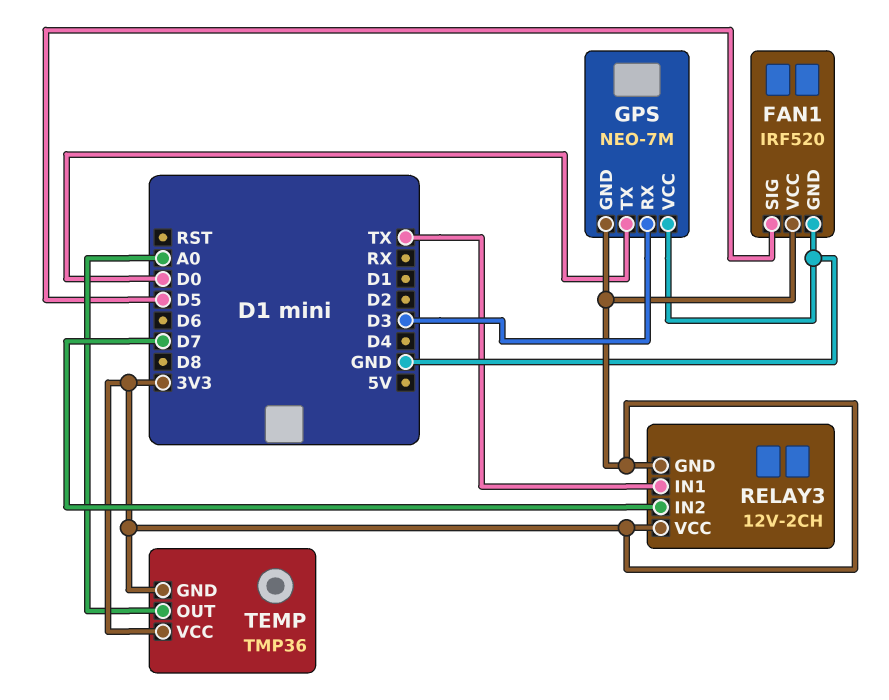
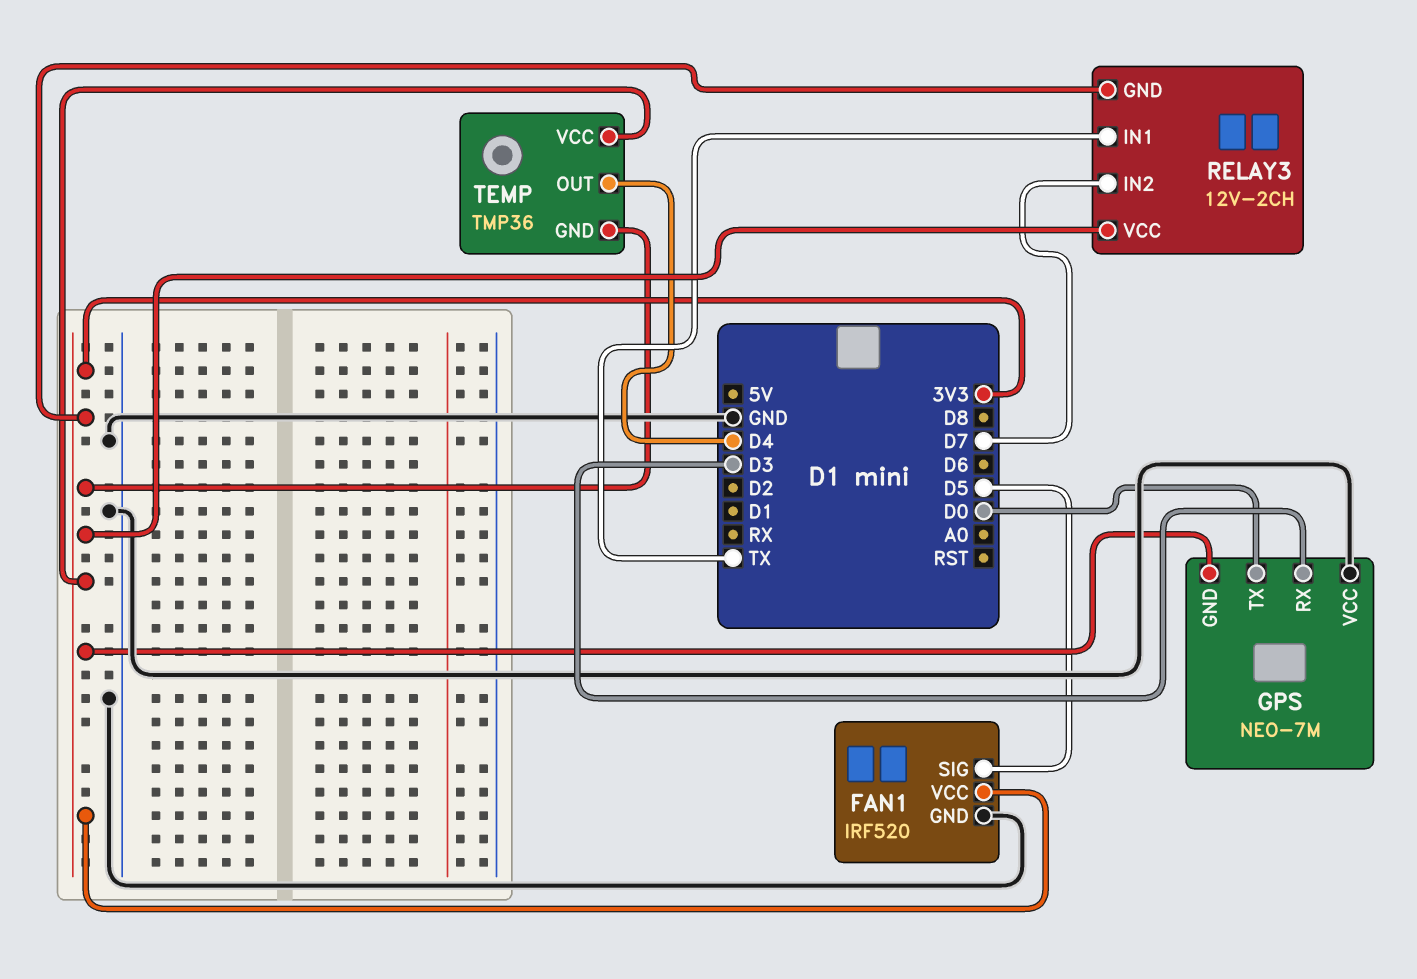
TEMP pin OUT: A0 -> D4

